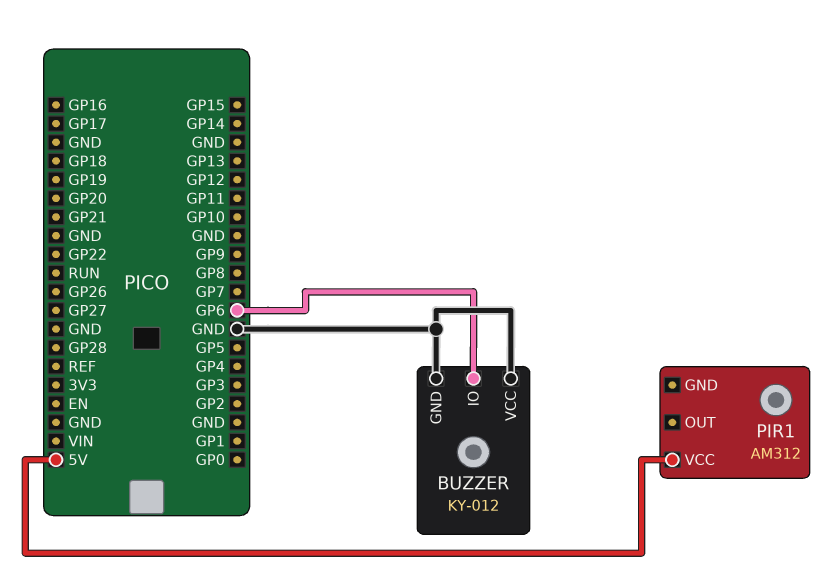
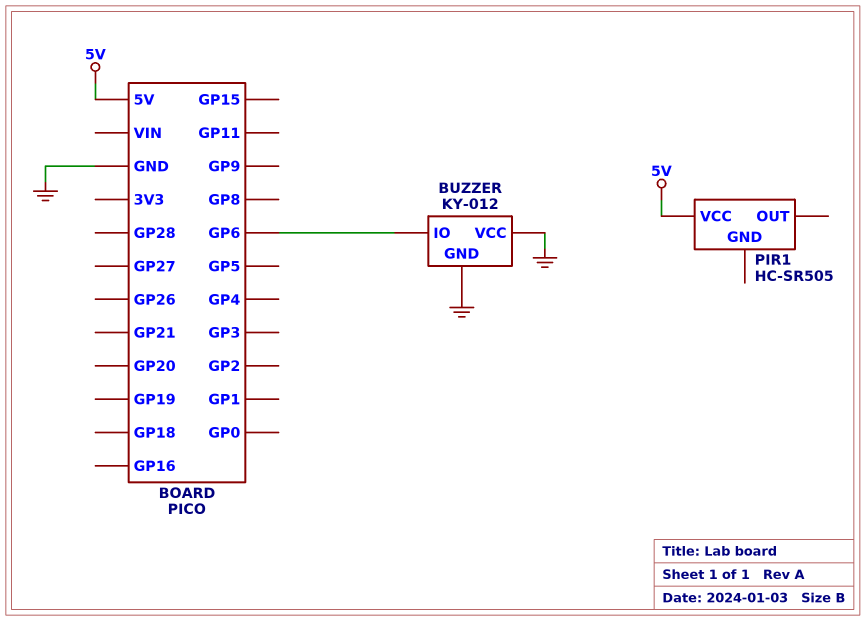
PIR1: AM312 -> HC-SR505

